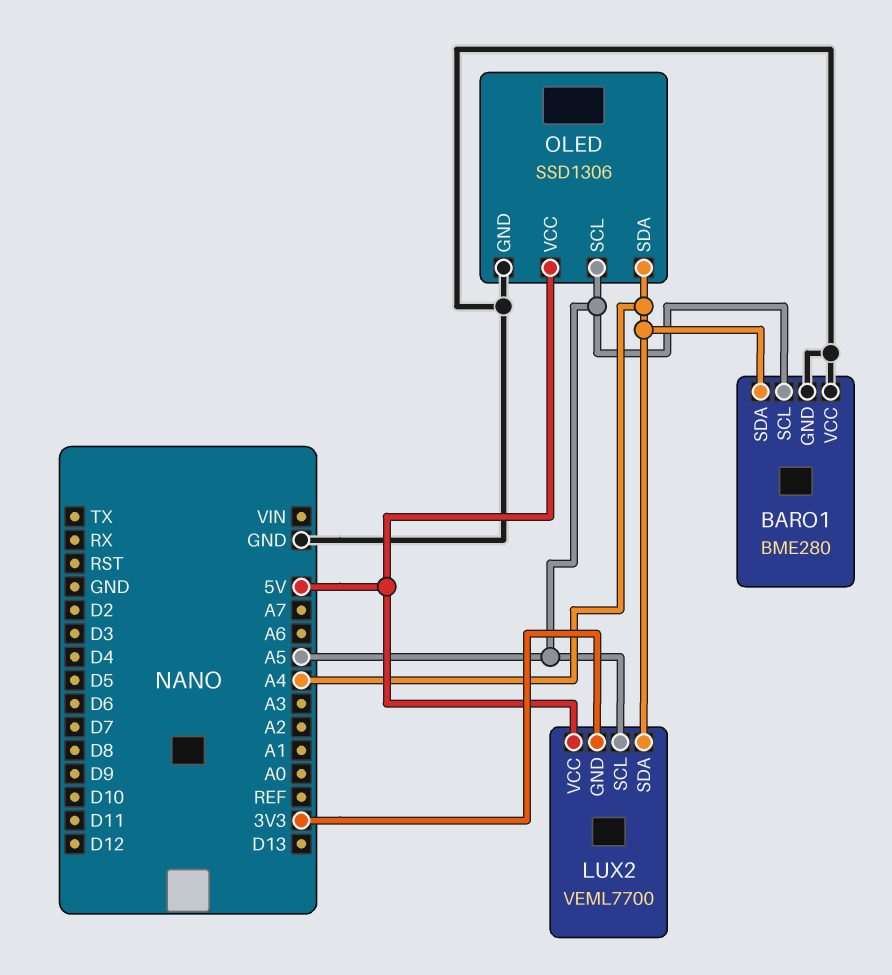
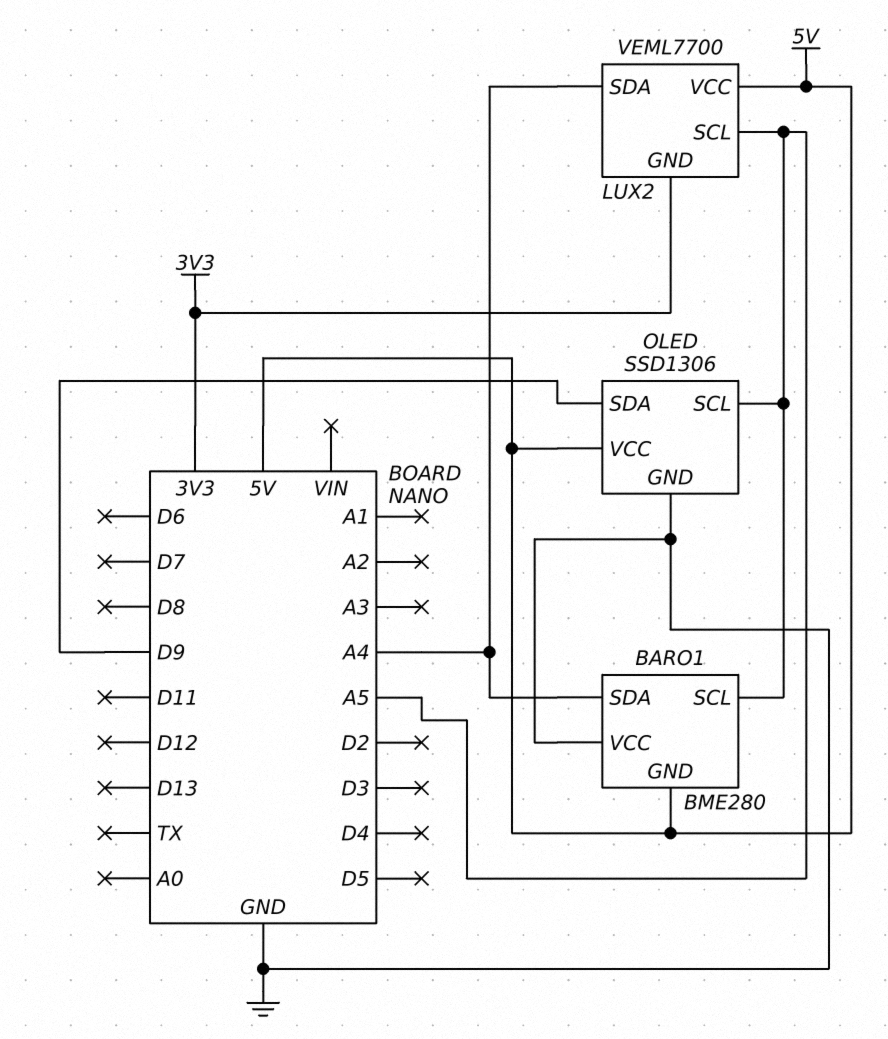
BARO1 pin GND: GND -> 5V
OLED pin SDA: A4 -> D9

